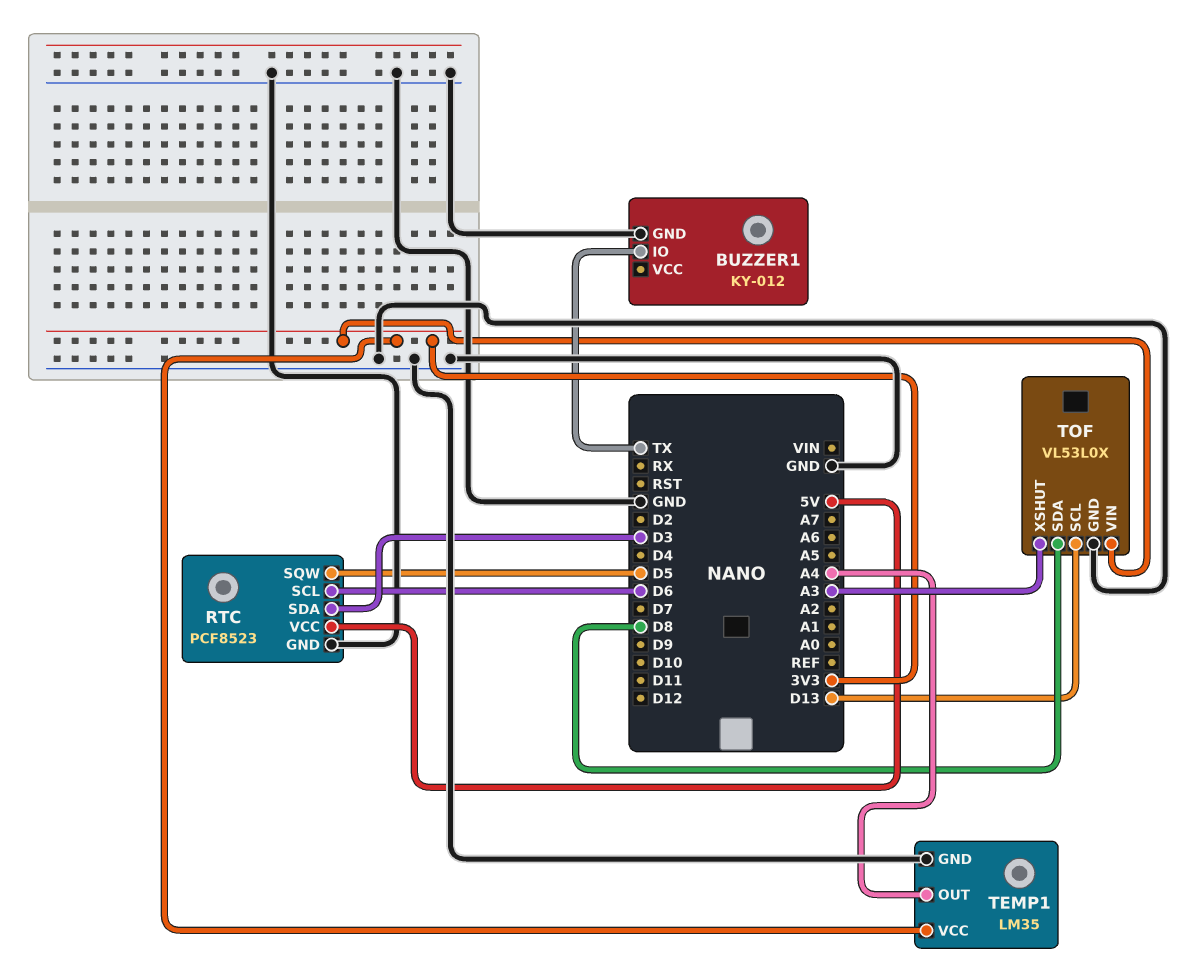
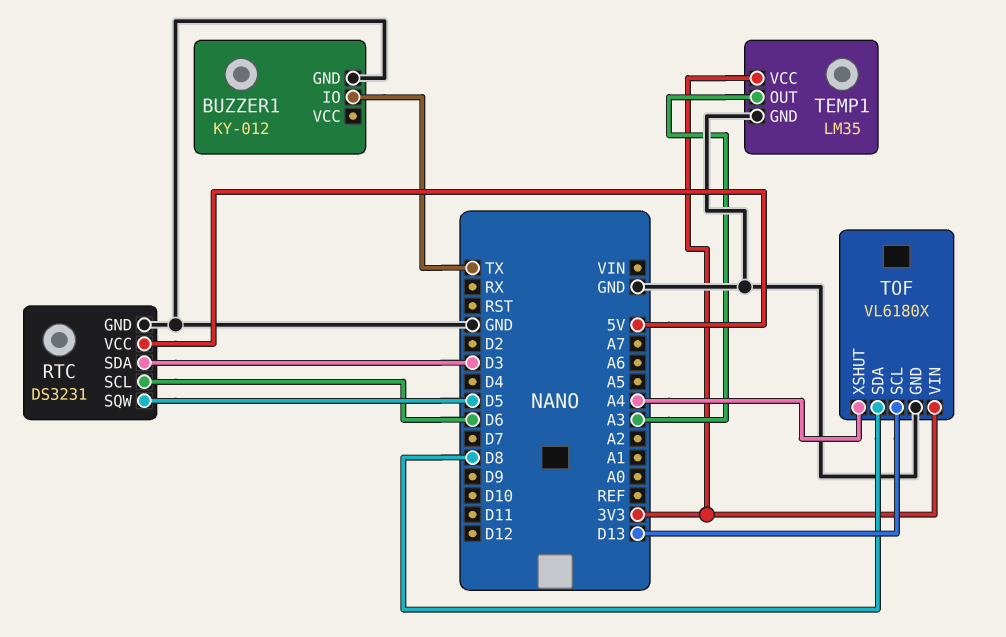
RTC: PCF8523 -> DS3231
TEMP1 pin OUT: A4 -> A3
TOF: VL53L0X -> VL6180X
TOF pin XSHUT: A3 -> A4

